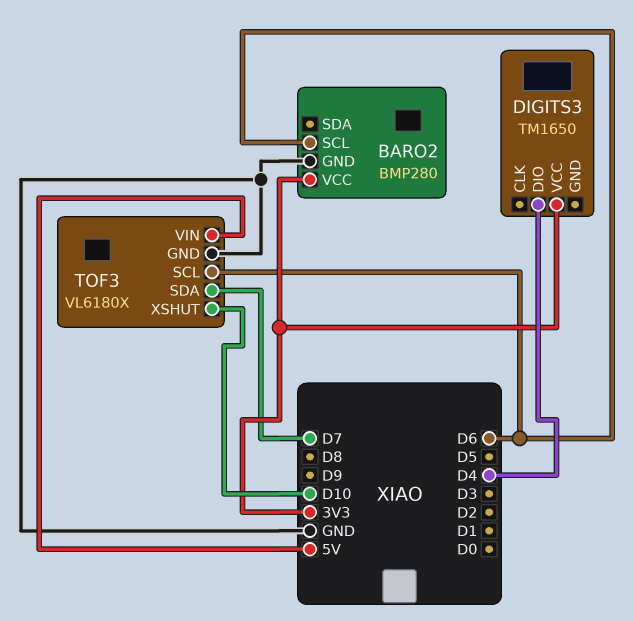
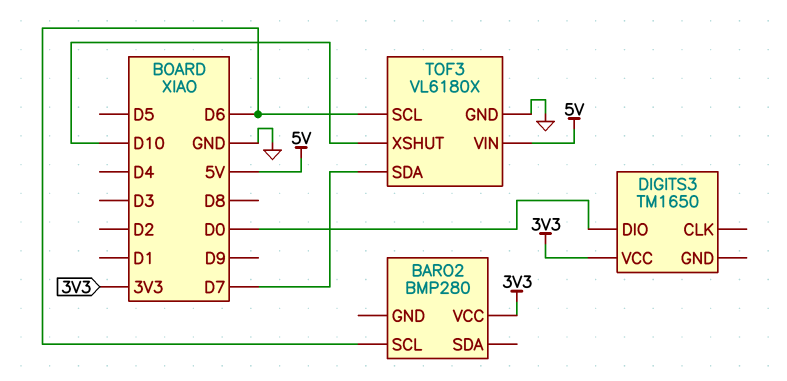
BARO2 pin GND: GND -> none
DIGITS3 pin DIO: D4 -> D0

